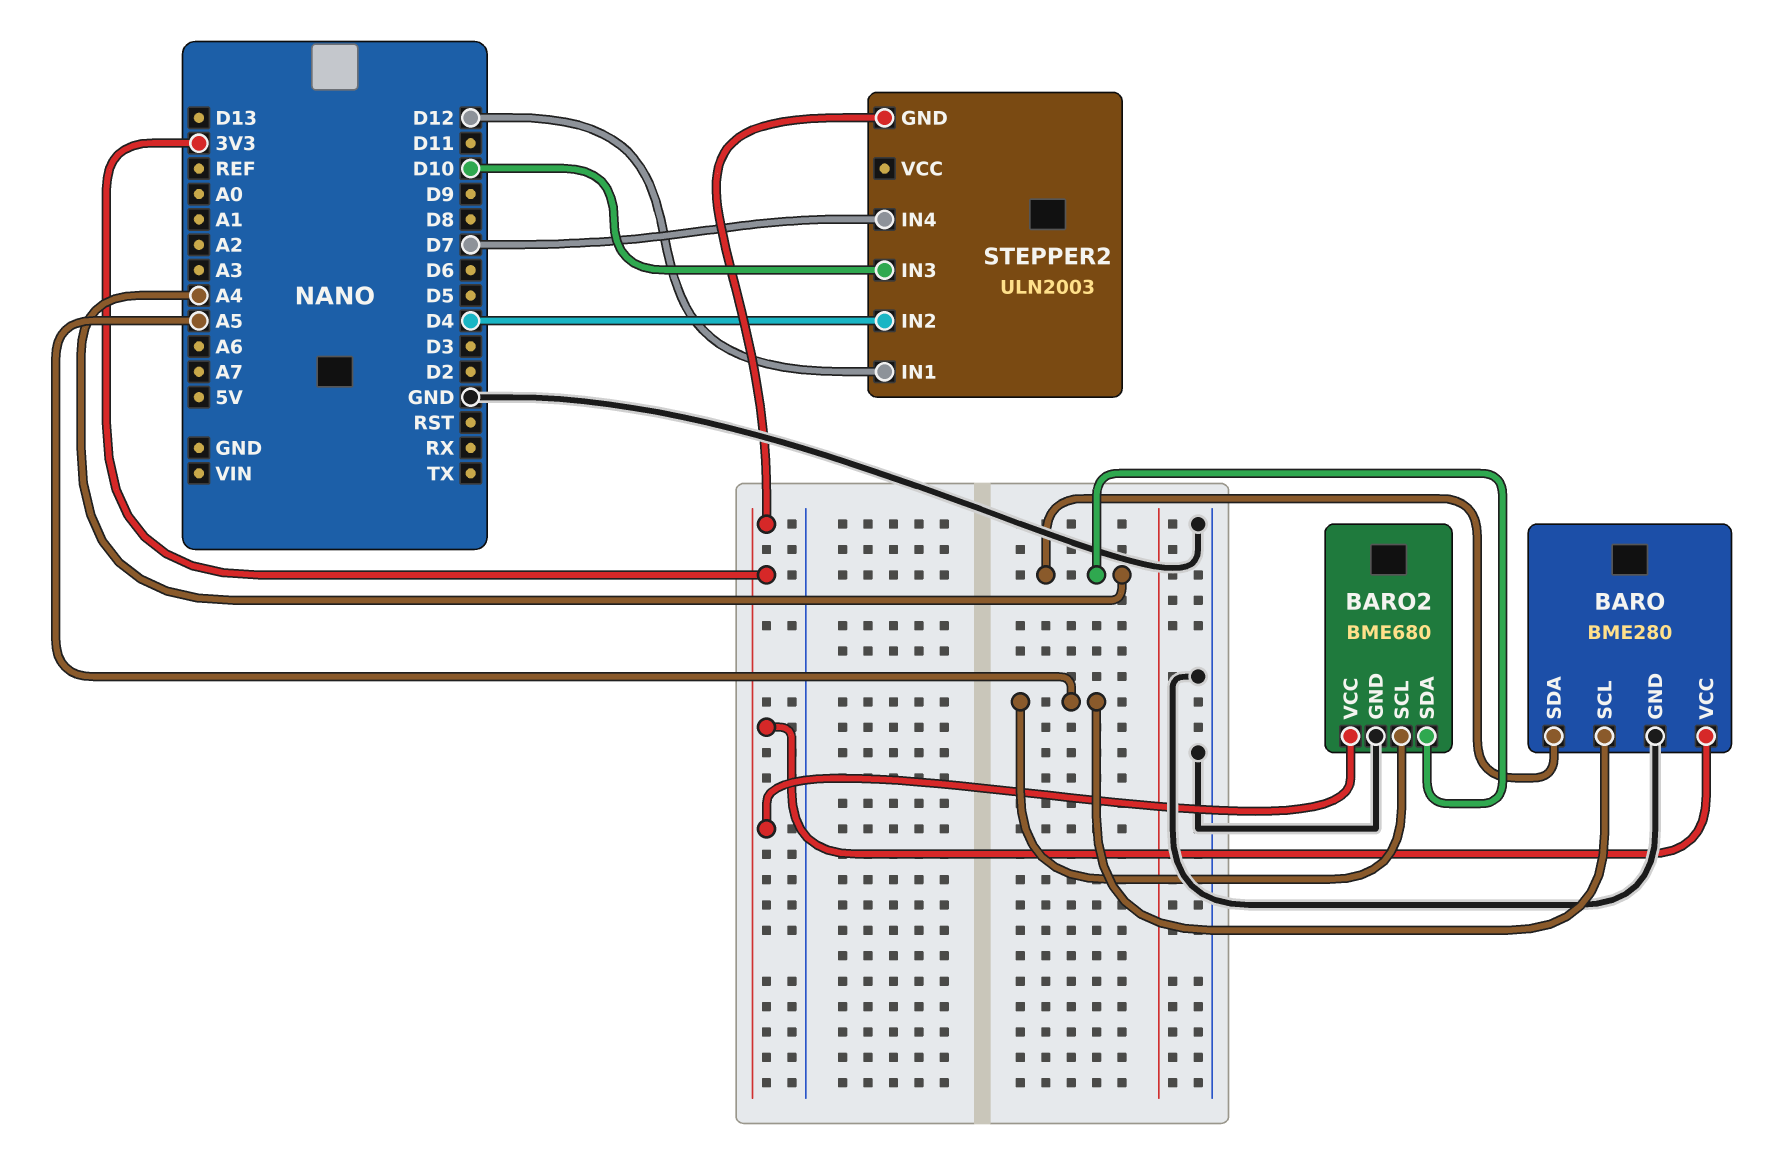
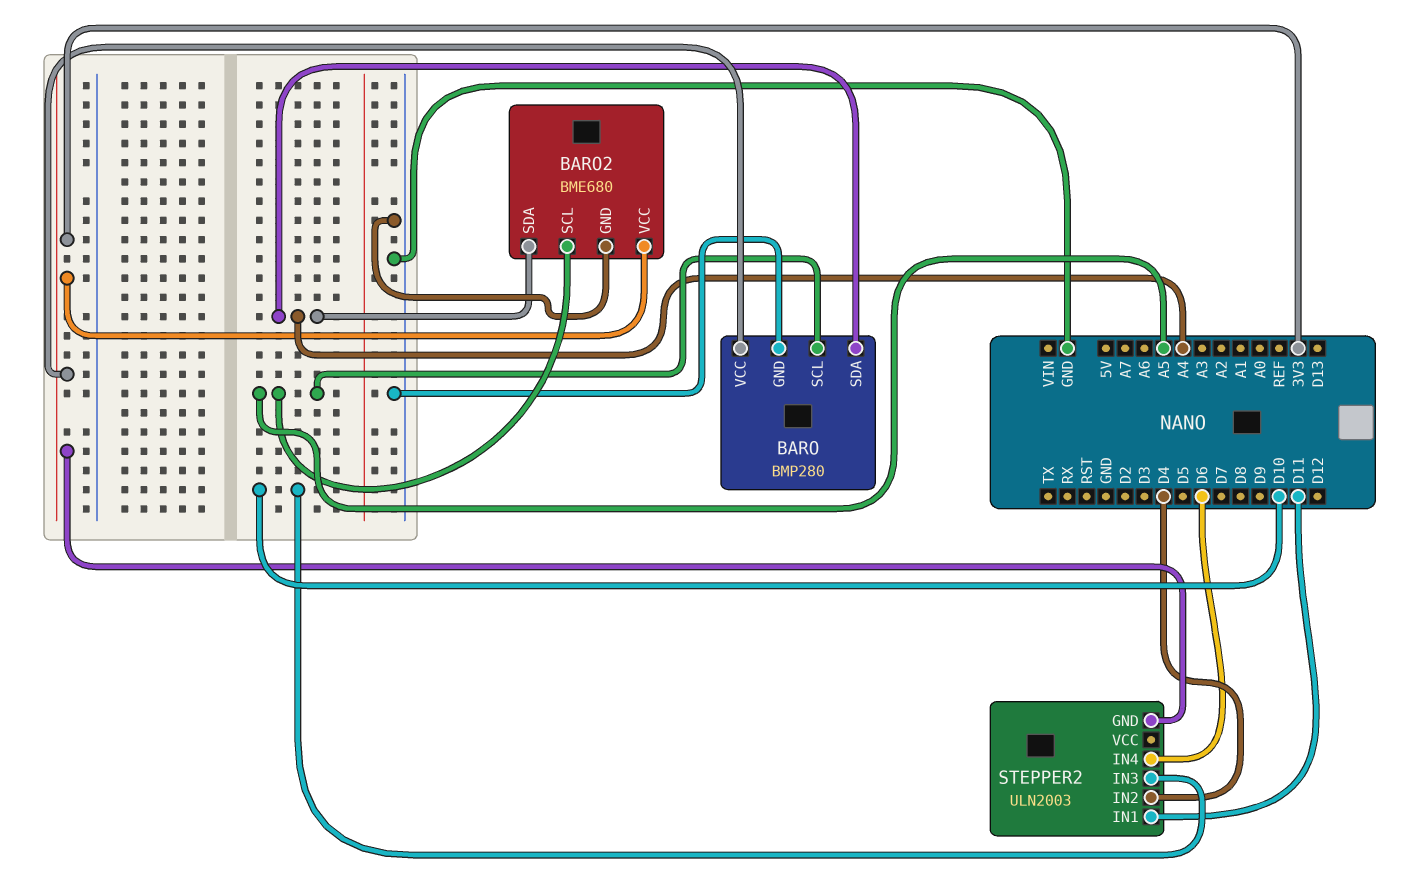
BARO: BME280 -> BMP280
STEPPER2 pin IN1: D12 -> D11
STEPPER2 pin IN4: D7 -> D6

